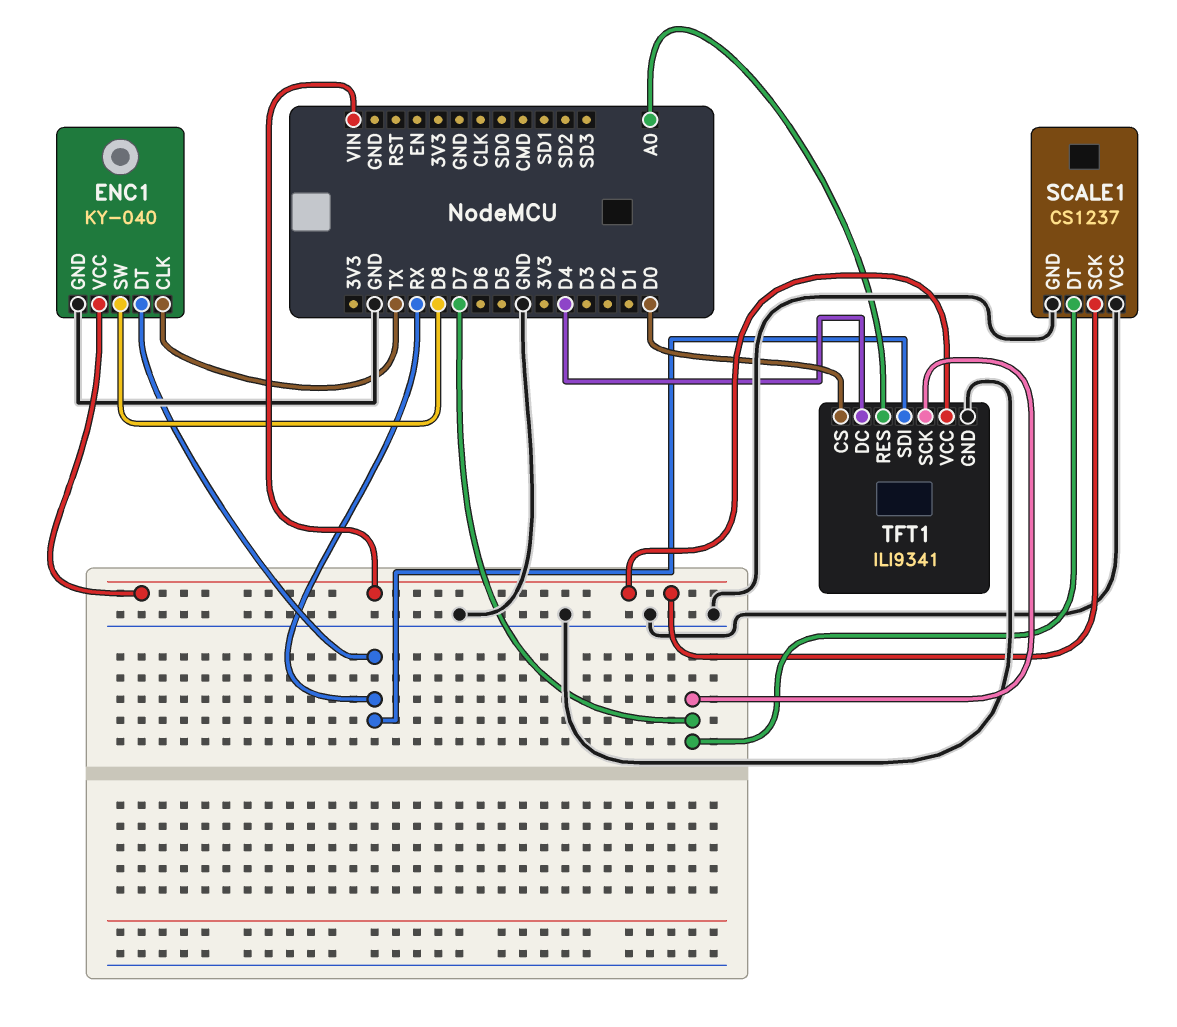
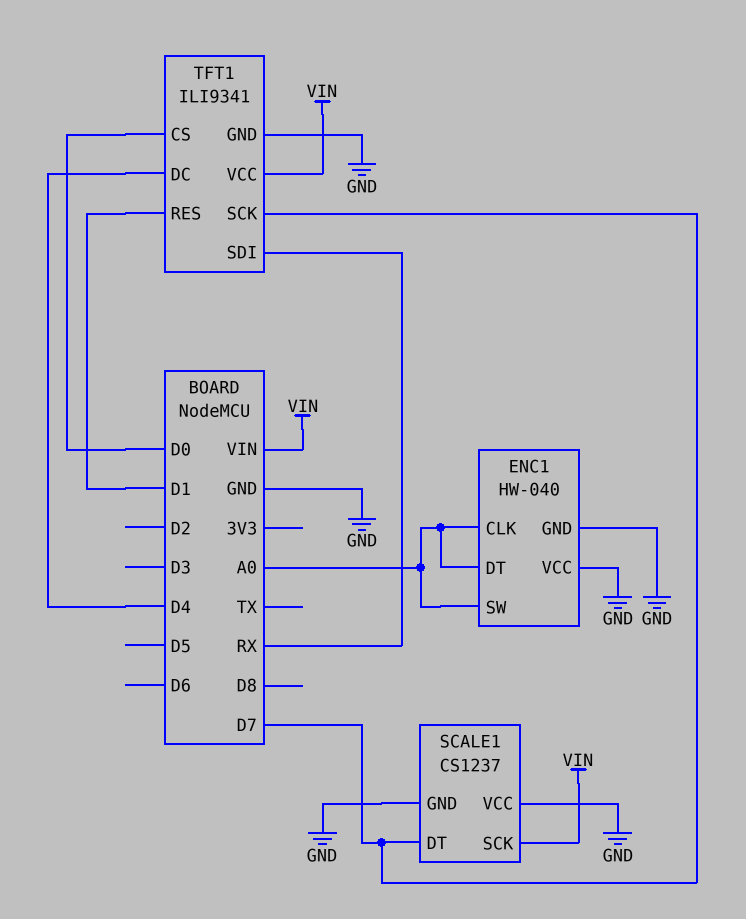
ENC1: KY-040 -> HW-040
ENC1 pin CLK: TX -> A0
ENC1 pin DT: RX -> A0
ENC1 pin SW: D8 -> A0
ENC1 pin VCC: VIN -> GND
TFT1 pin RES: A0 -> D1

